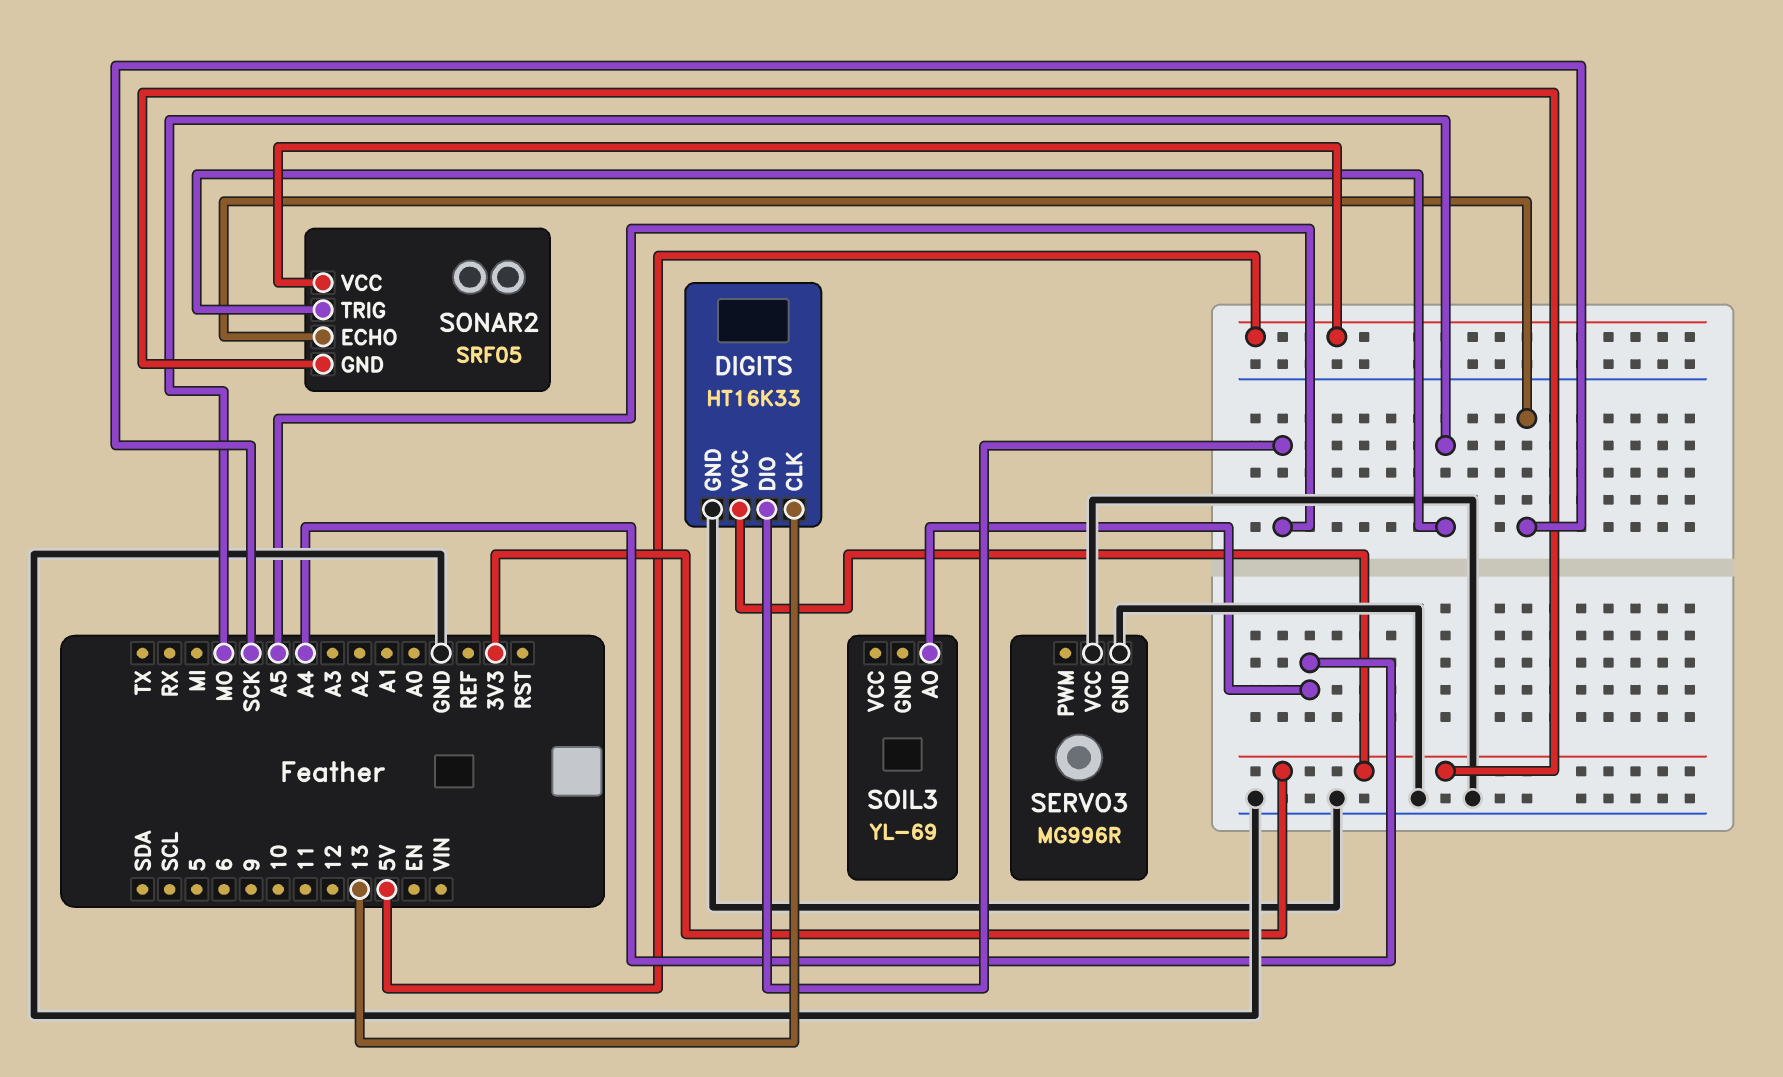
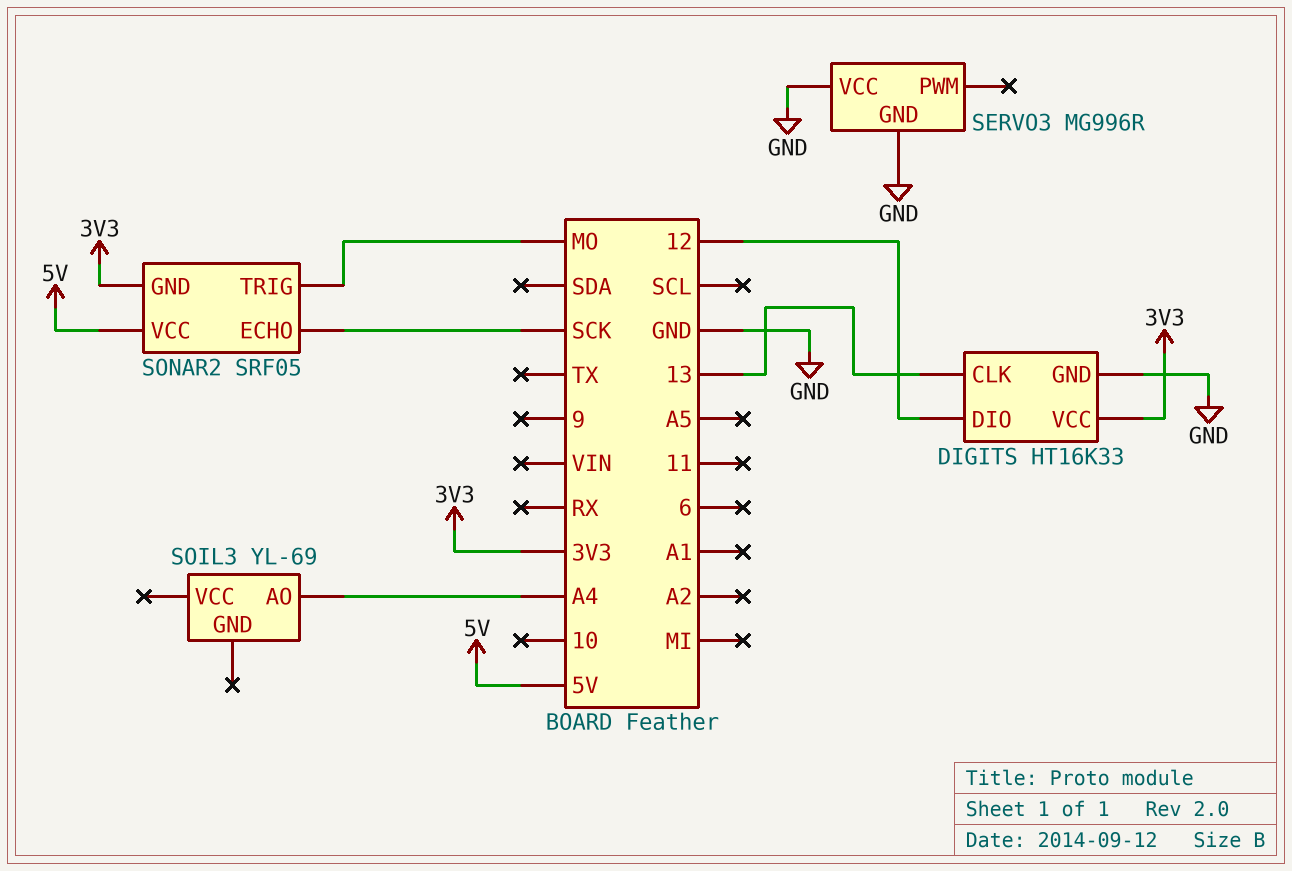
DIGITS pin DIO: A5 -> 12

